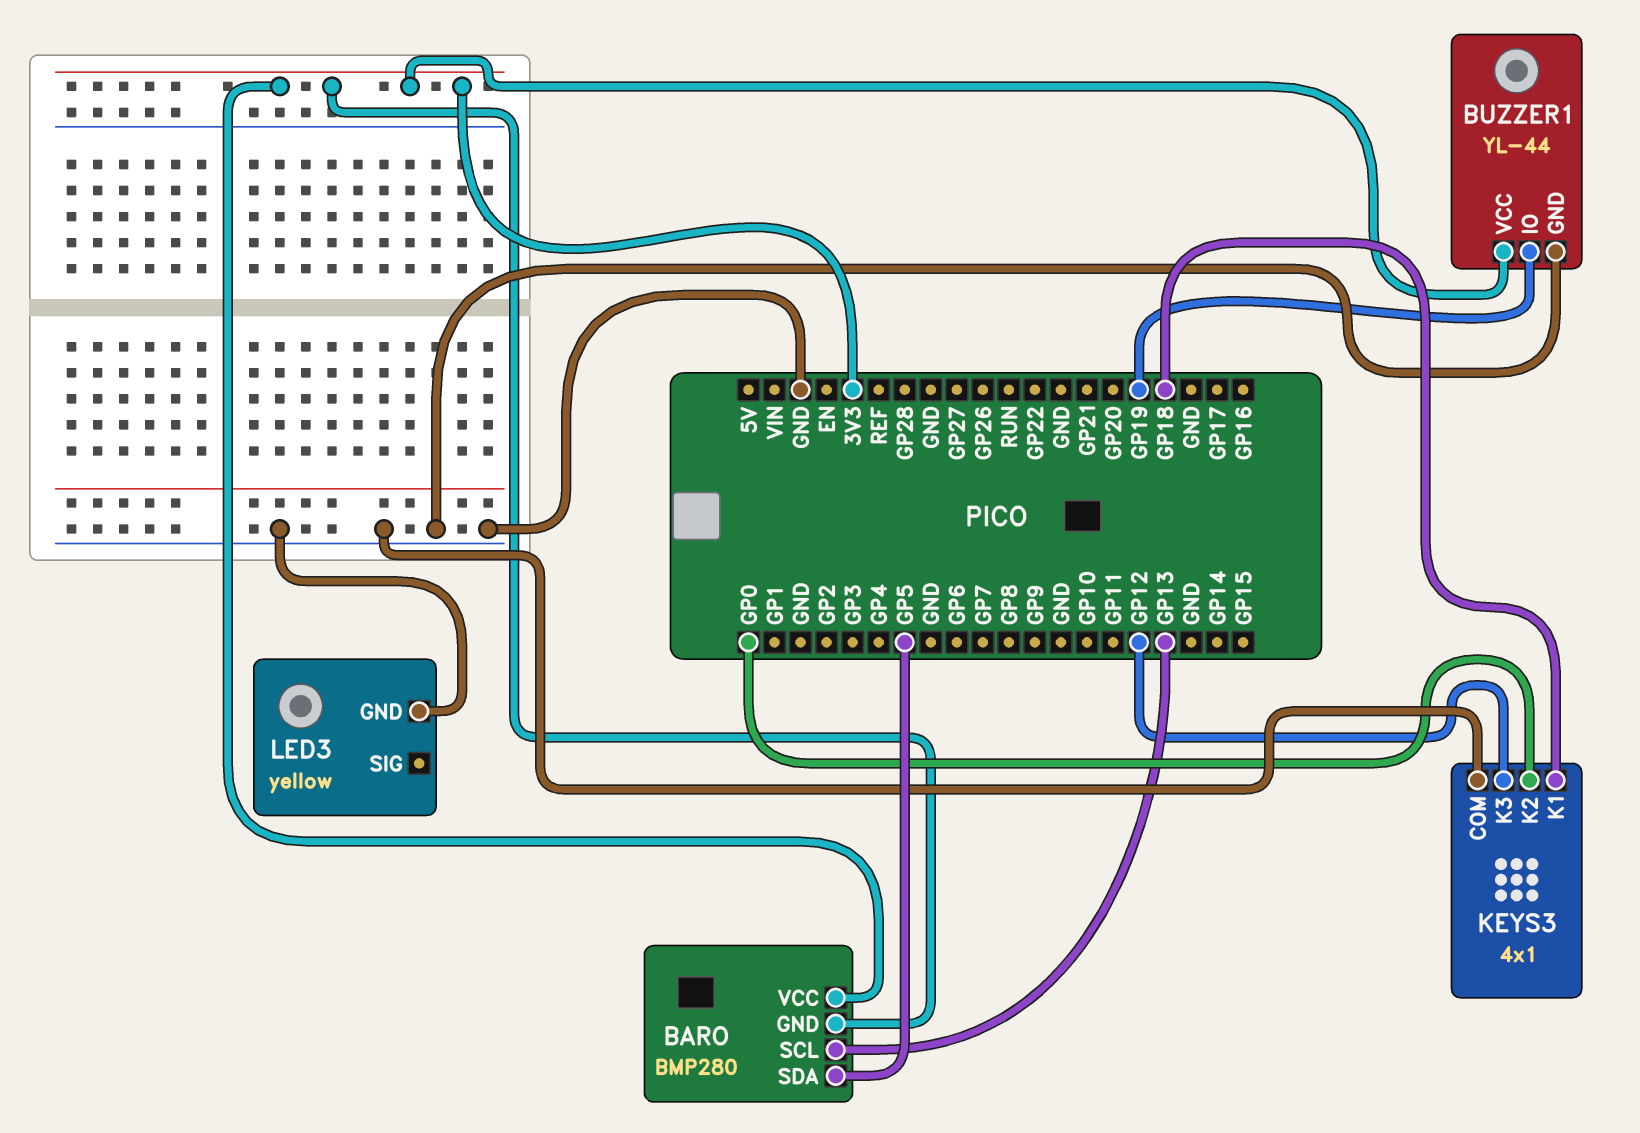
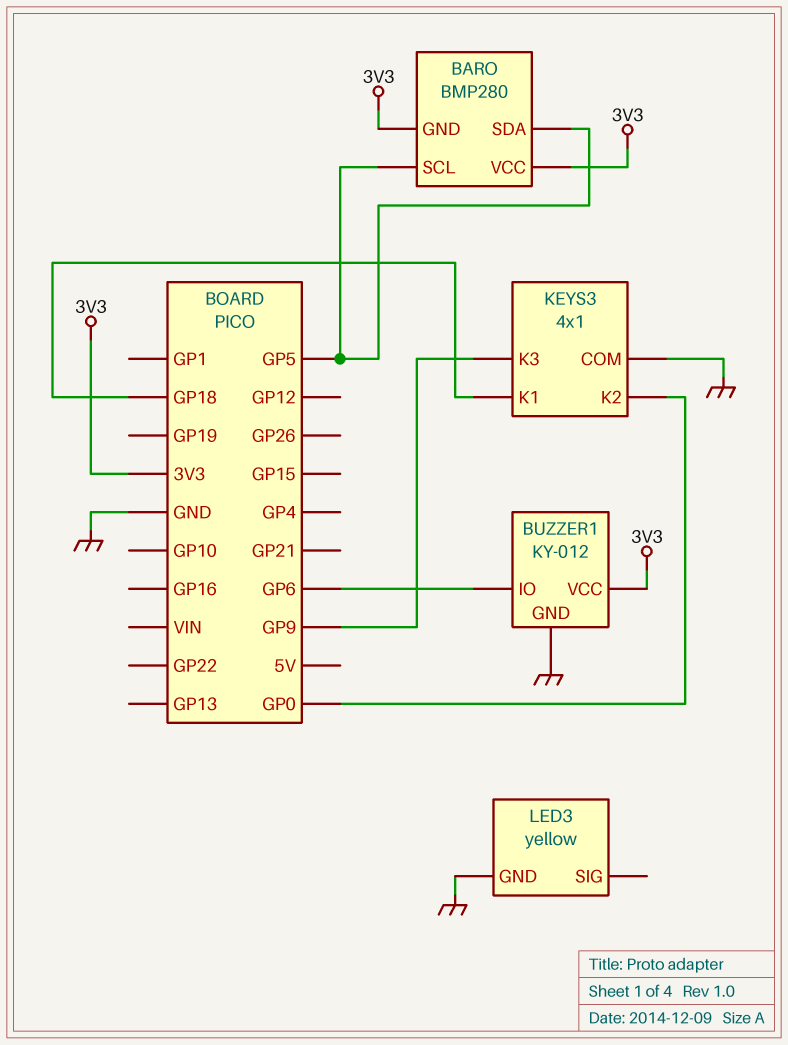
BARO pin SCL: GP13 -> GP5
BUZZER1: YL-44 -> KY-012
BUZZER1 pin IO: GP19 -> GP6
KEYS3 pin K3: GP12 -> GP9

